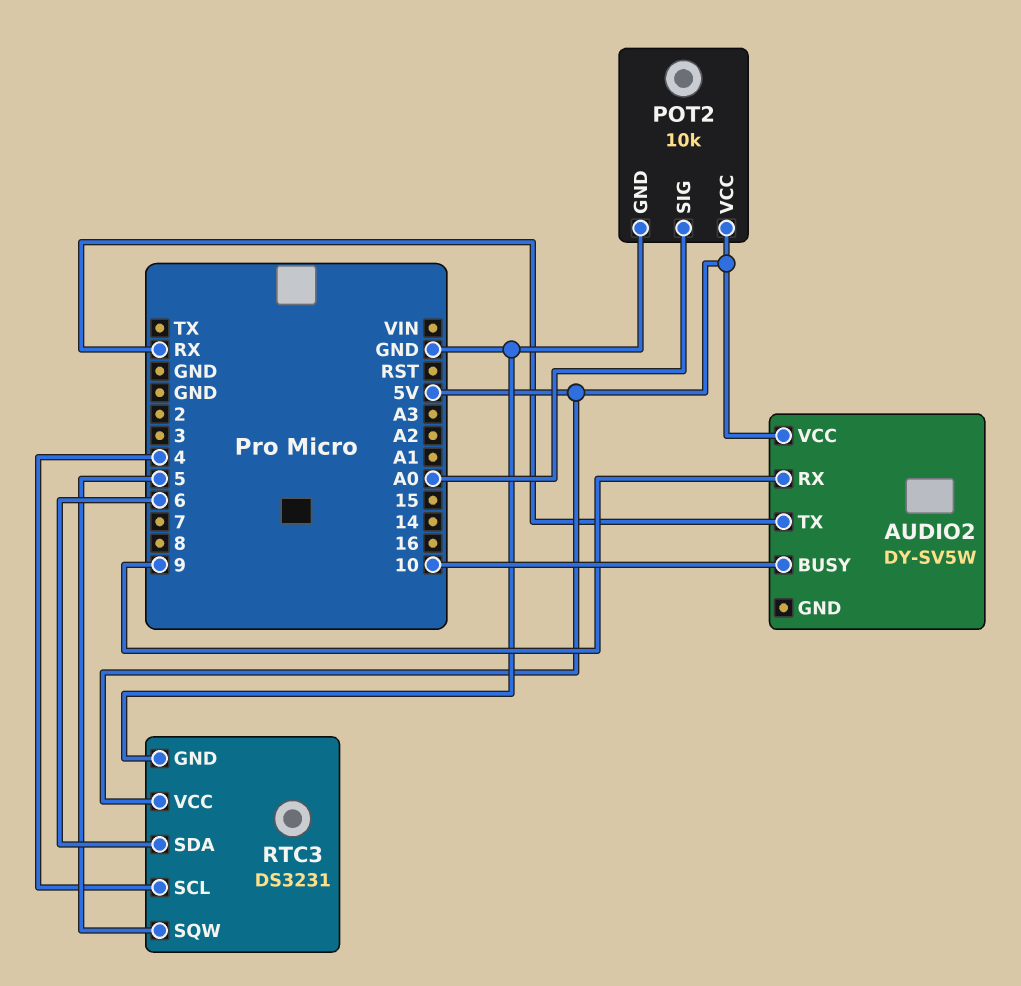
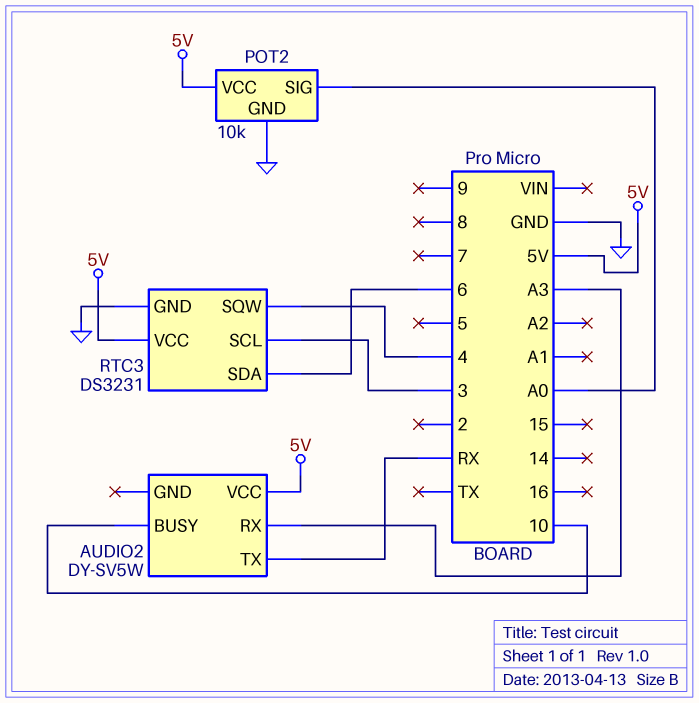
AUDIO2 pin RX: 9 -> A3
RTC3 pin SCL: 4 -> 3
RTC3 pin SQW: 5 -> 4

